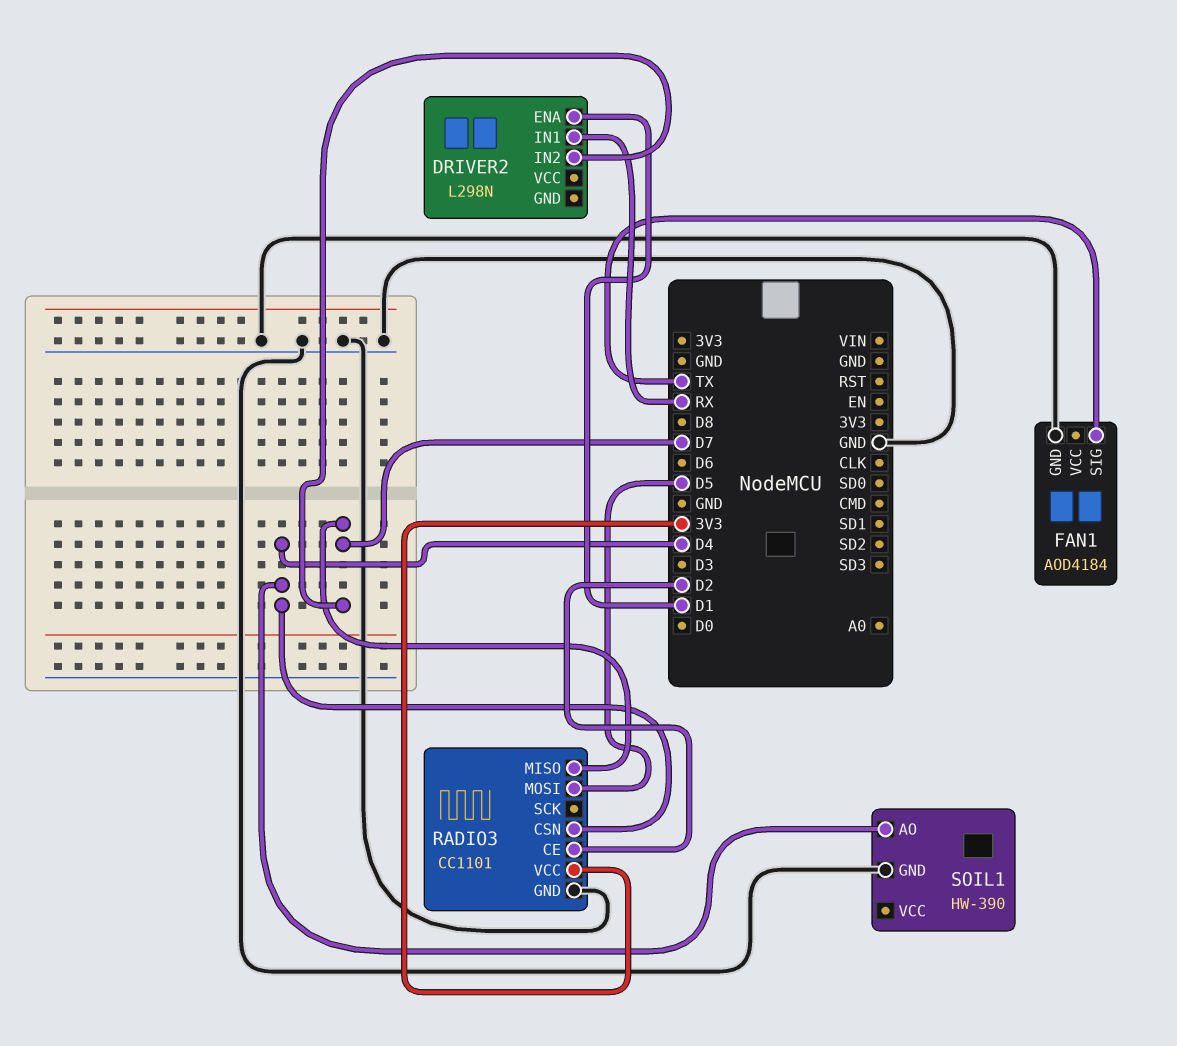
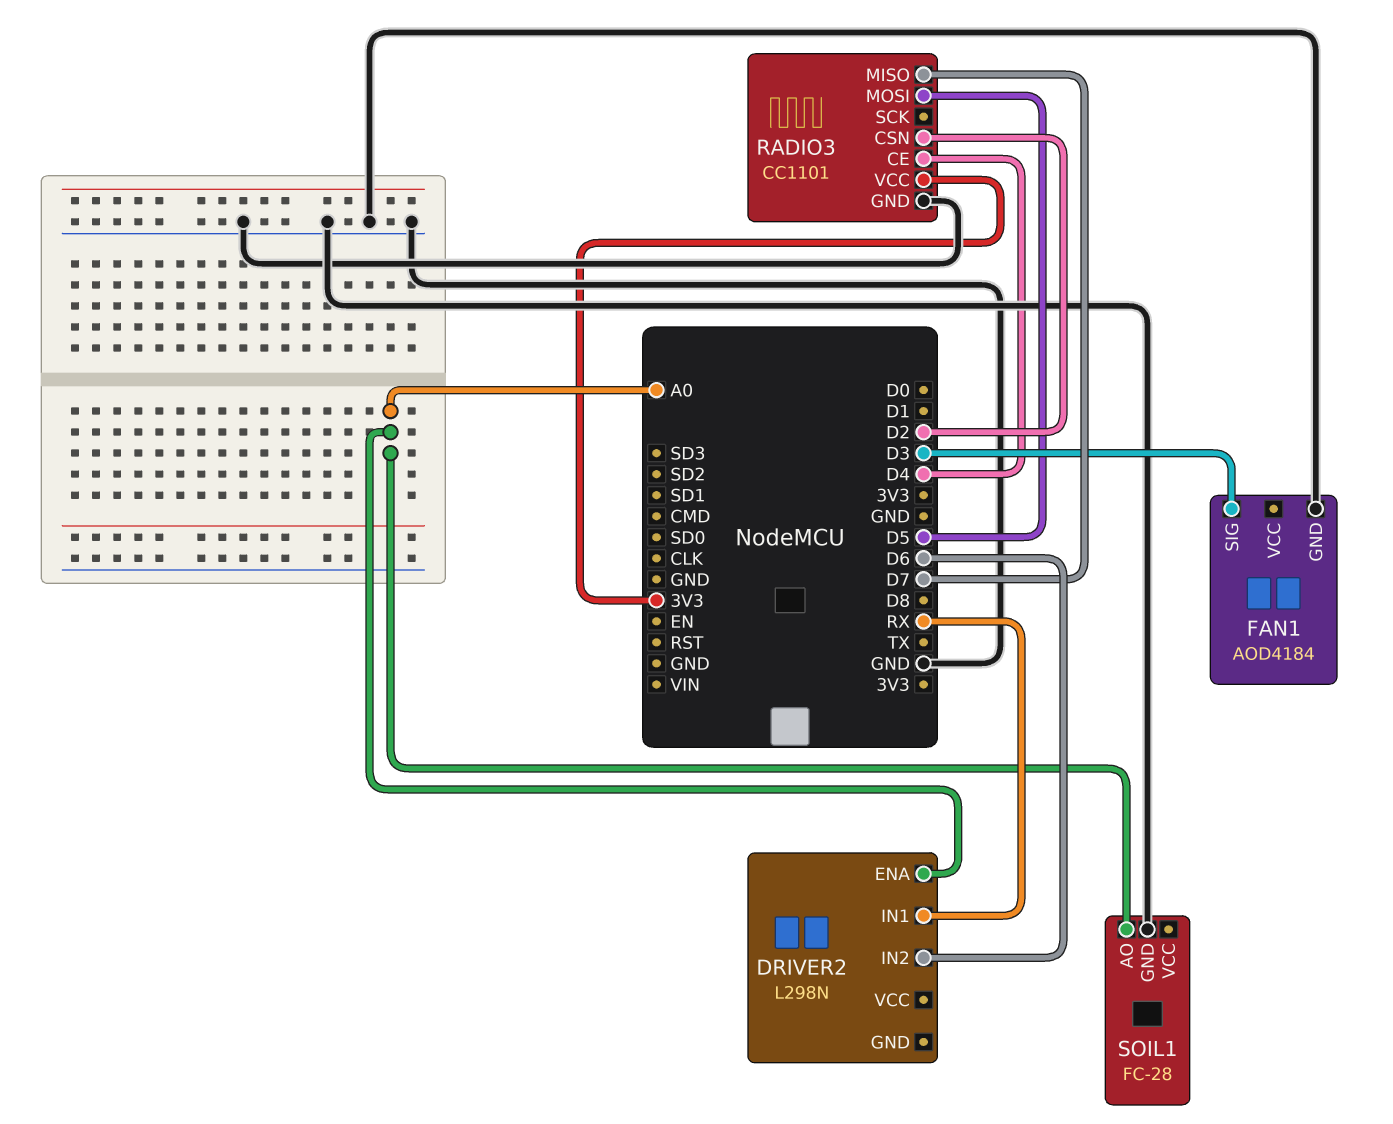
DRIVER2 pin ENA: D1 -> A0
DRIVER2 pin IN2: D7 -> D6
FAN1 pin SIG: TX -> D3
RADIO3 pin CE: D2 -> D4
RADIO3 pin CSN: D4 -> D2
SOIL1: HW-390 -> FC-28
SOIL1 pin AO: D4 -> A0

